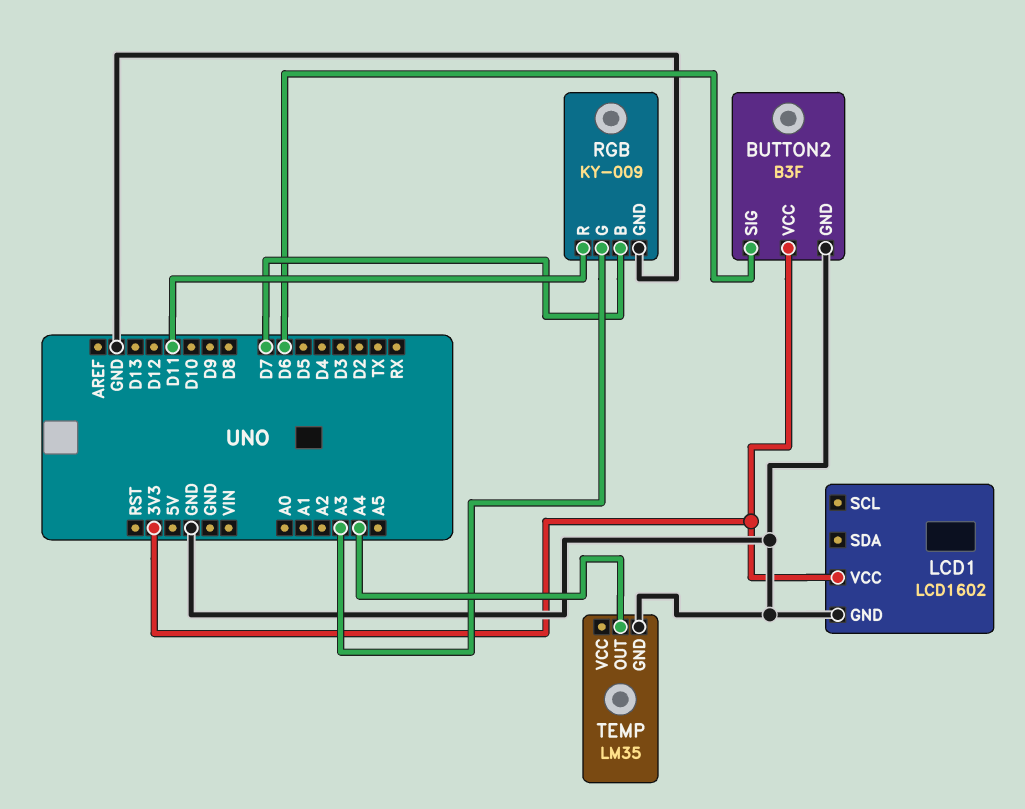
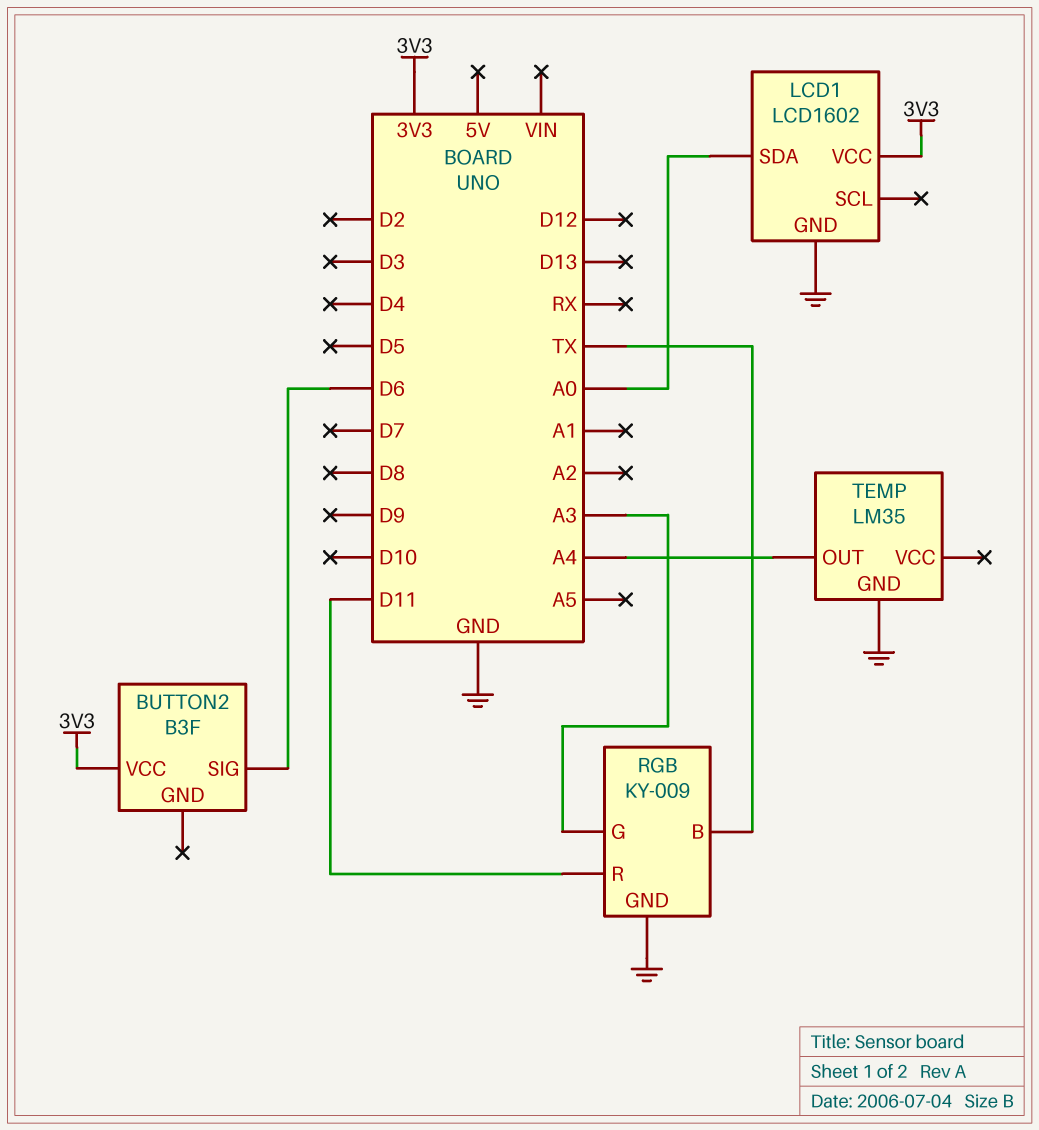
BUTTON2 pin GND: GND -> none
LCD1 pin SDA: none -> A0
RGB pin B: D7 -> TX

